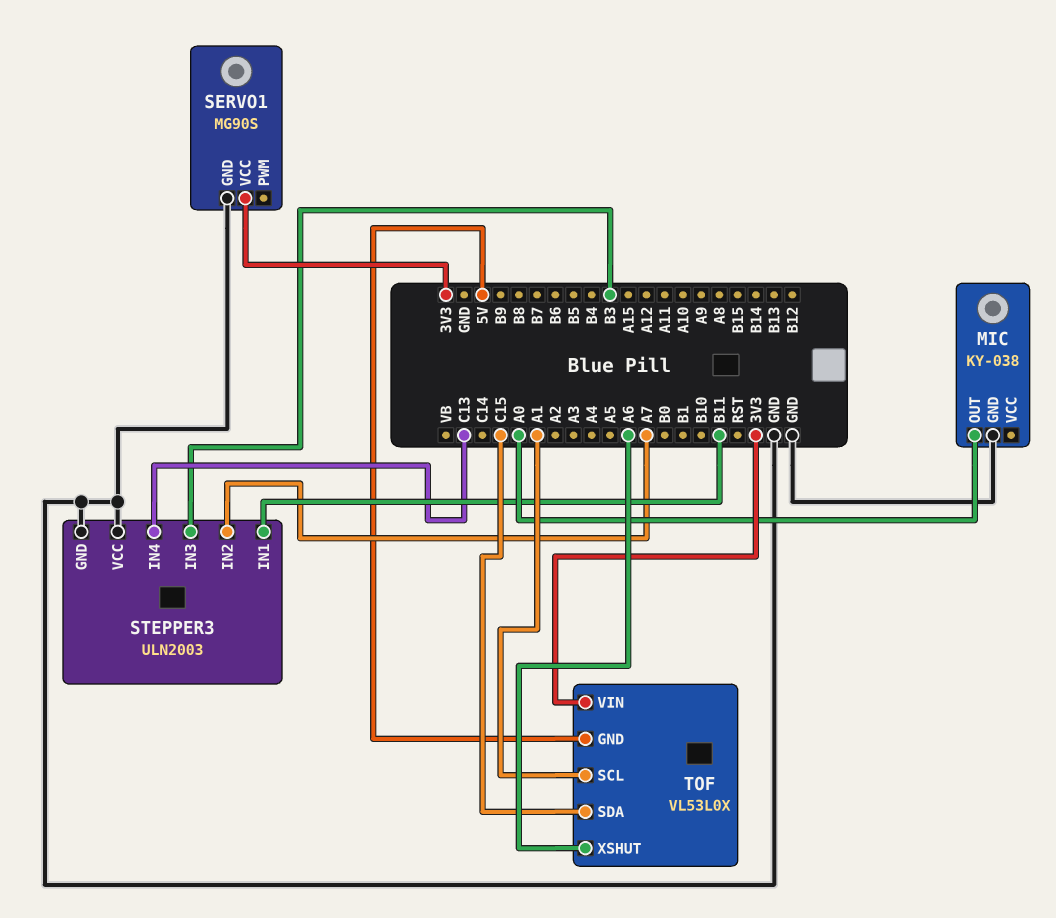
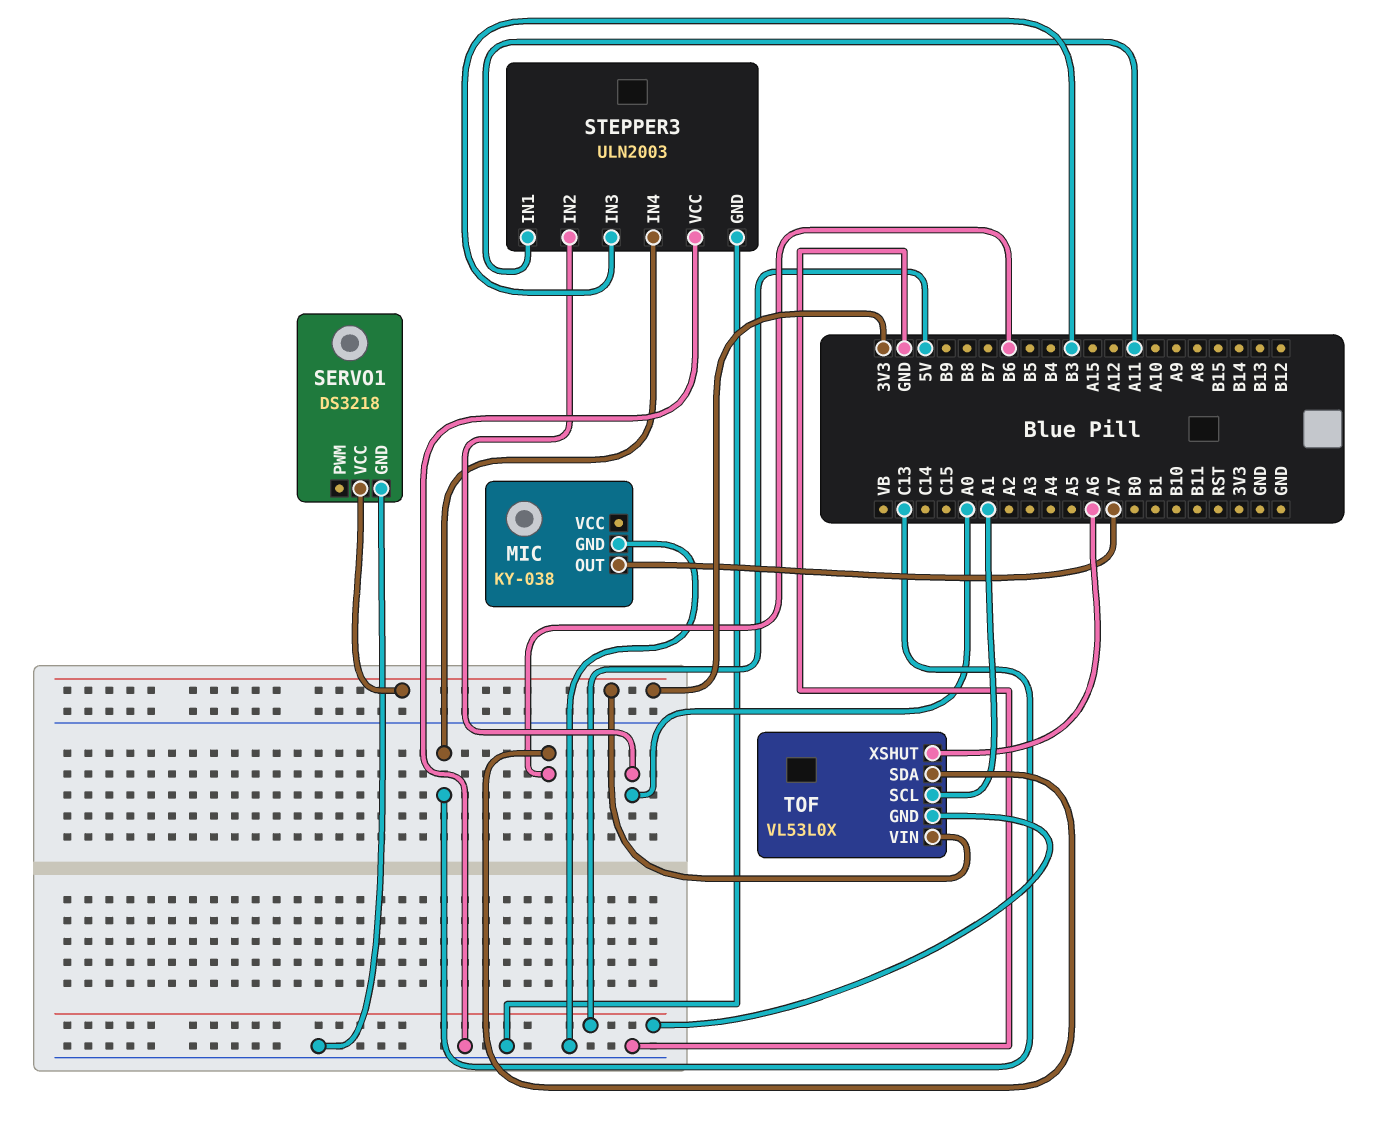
MIC pin OUT: A0 -> A7
SERVO1: MG90S -> DS3218
STEPPER3 pin IN1: B11 -> A11
STEPPER3 pin IN2: A7 -> A0
TOF pin SDA: C15 -> B6

